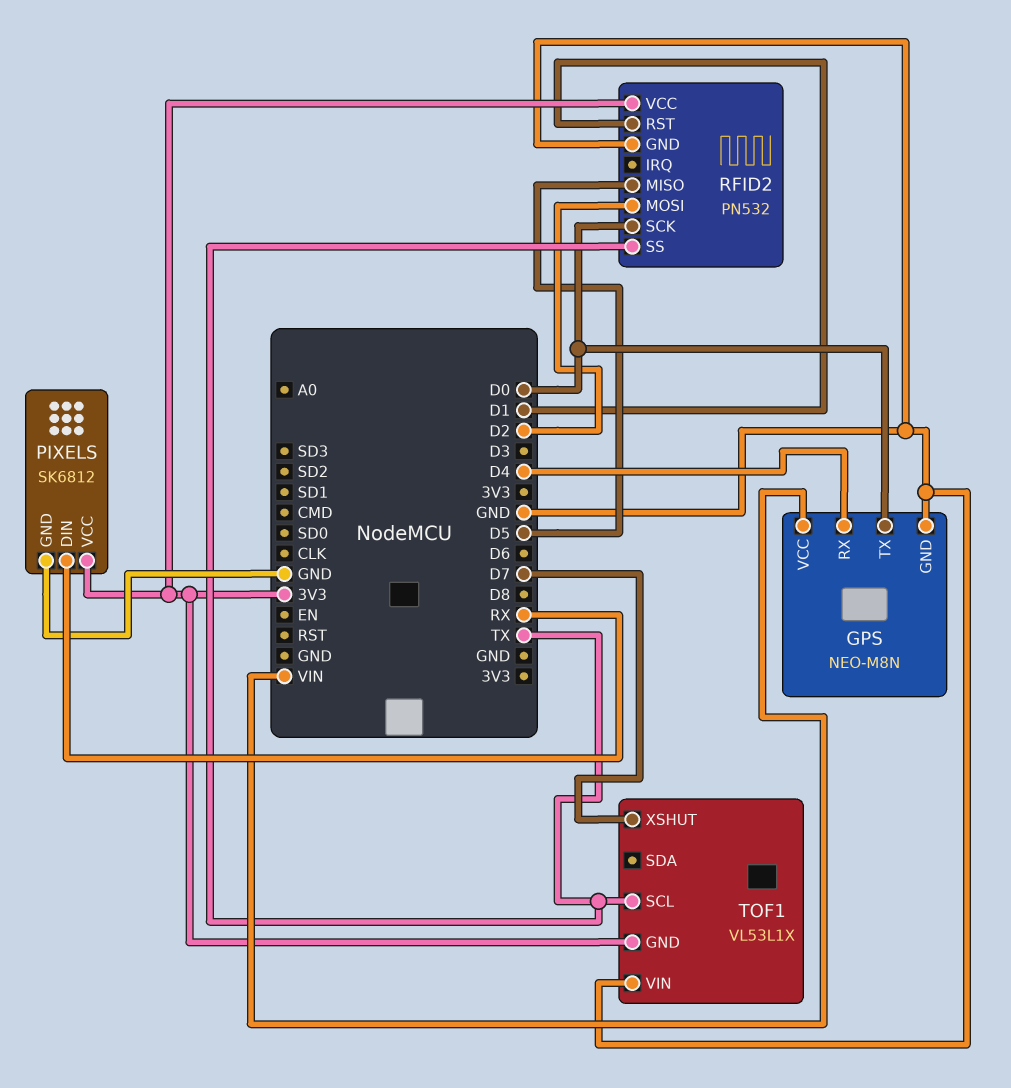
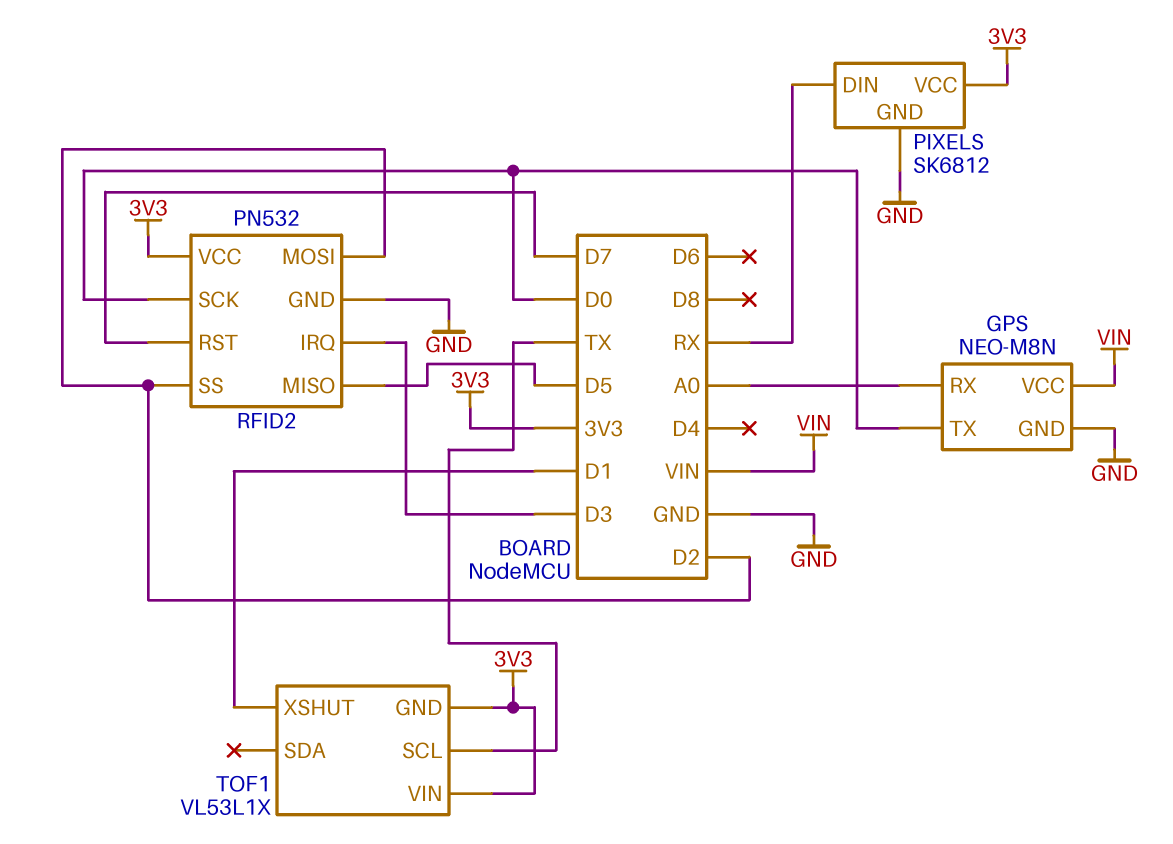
GPS pin RX: D4 -> A0
RFID2 pin IRQ: none -> D3
RFID2 pin RST: D1 -> D7
RFID2 pin SS: TX -> D2
TOF1 pin VIN: GND -> 3V3
TOF1 pin XSHUT: D7 -> D1

